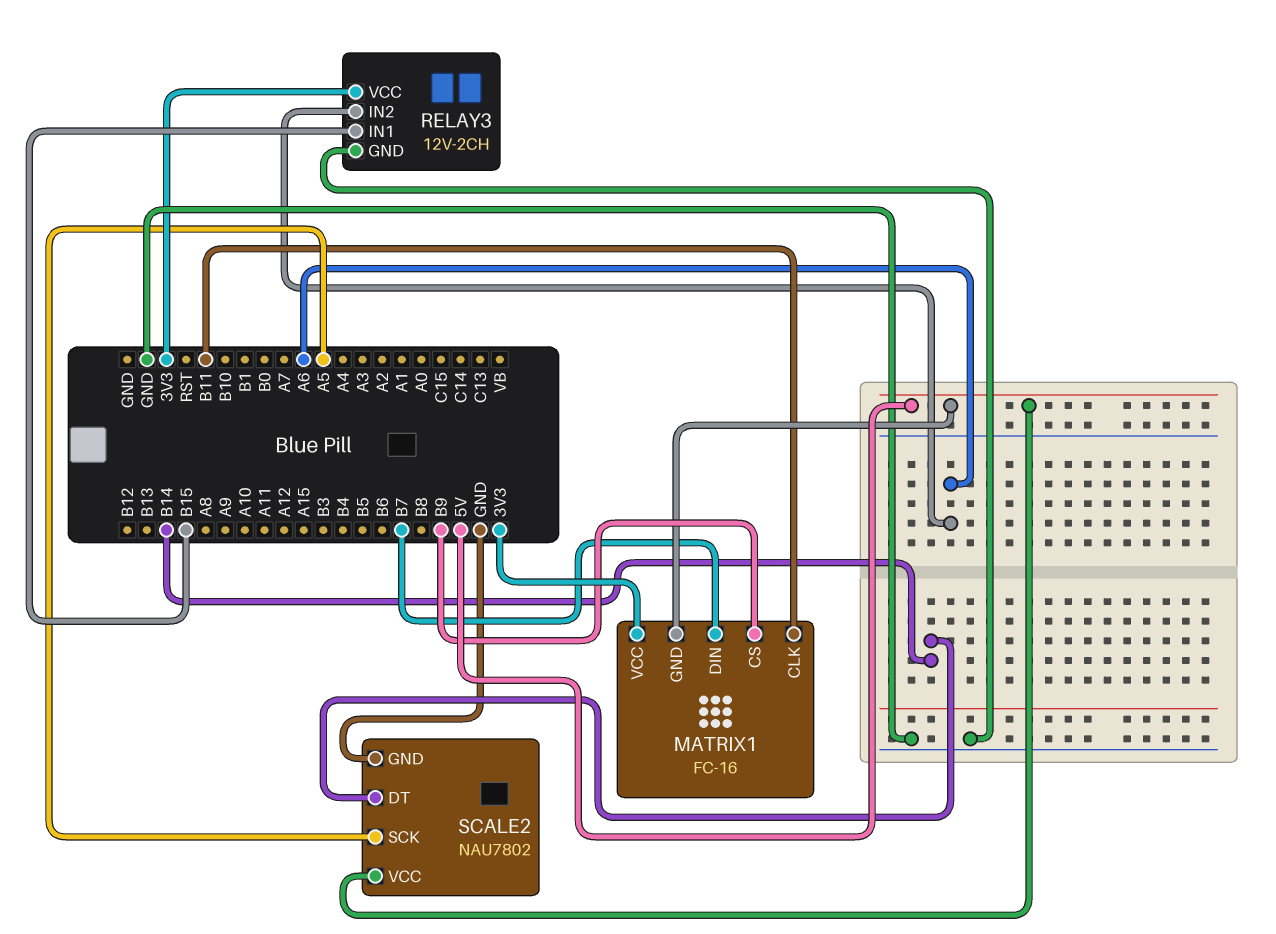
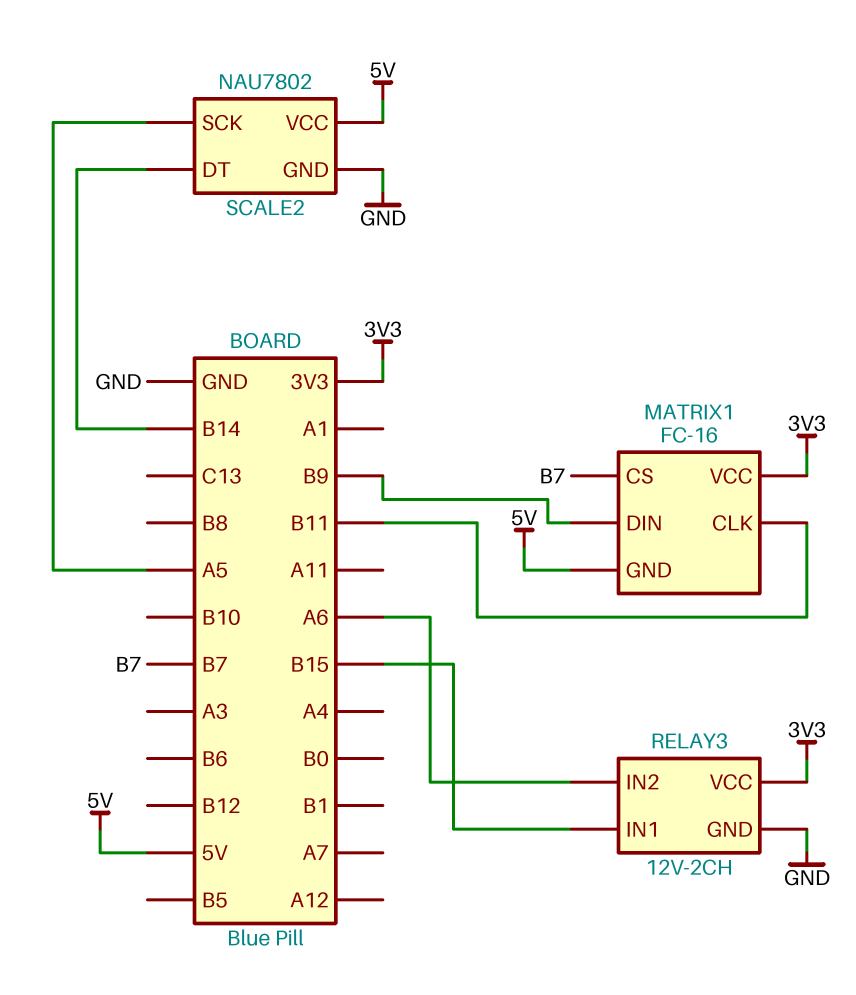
MATRIX1 pin CS: B9 -> B7
MATRIX1 pin DIN: B7 -> B9

